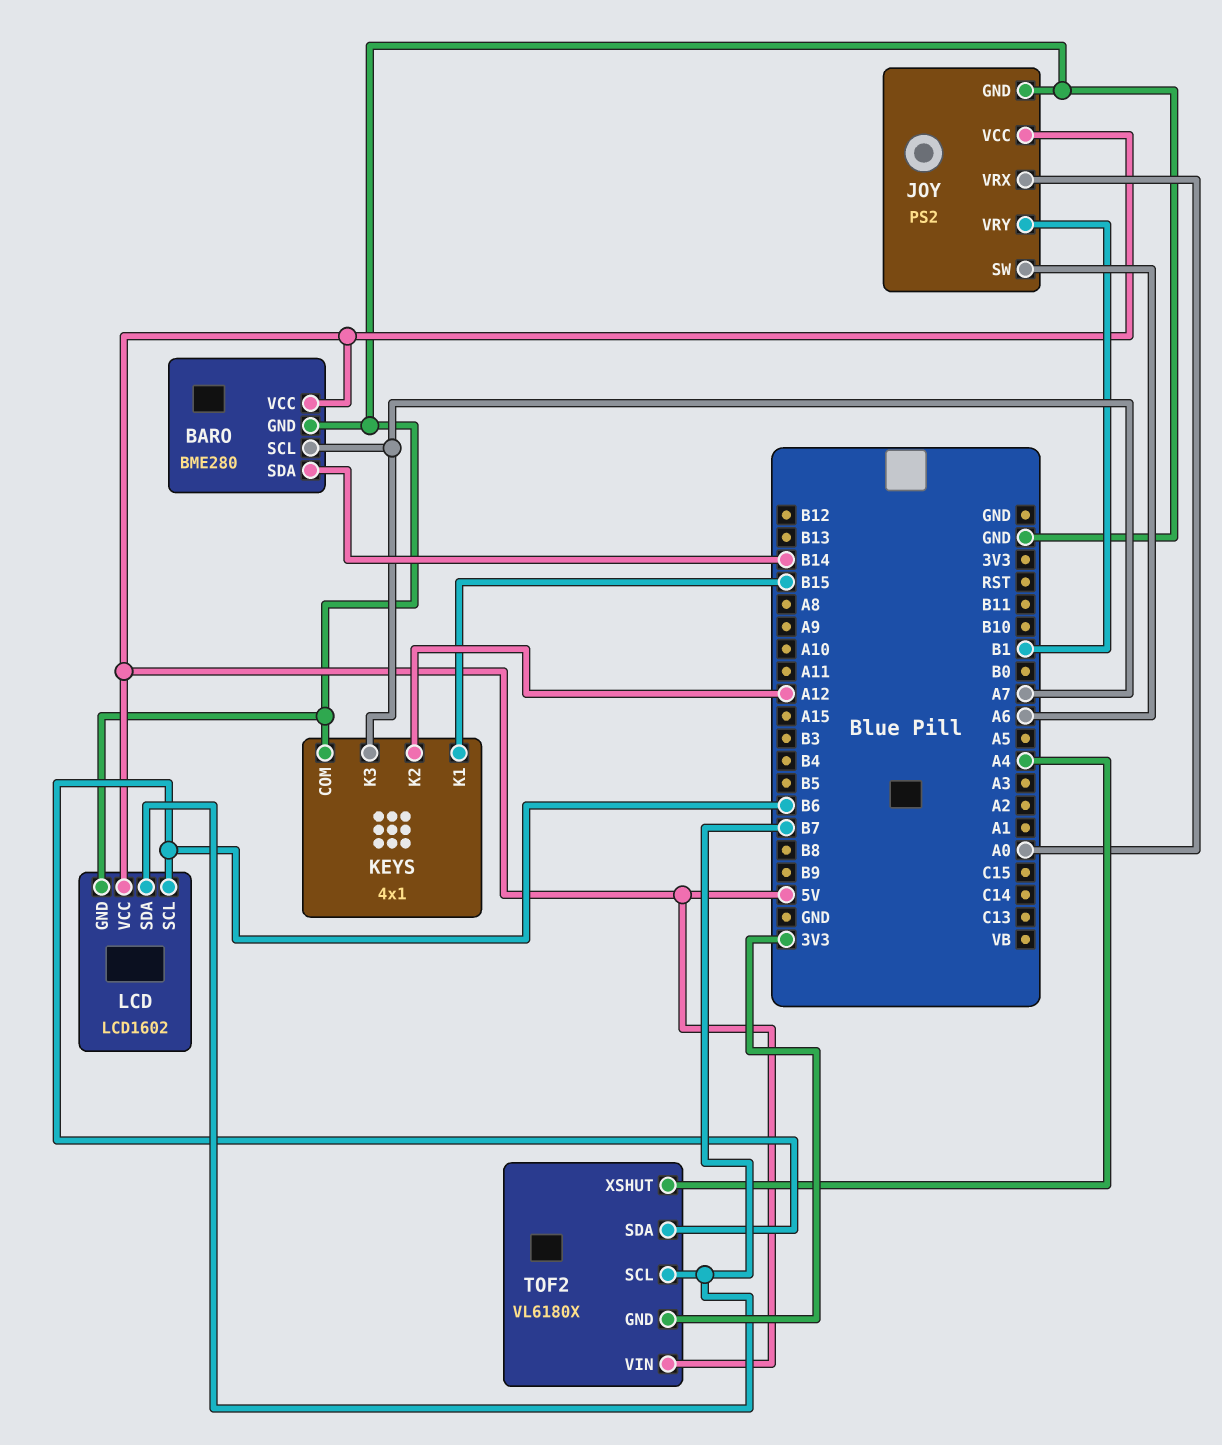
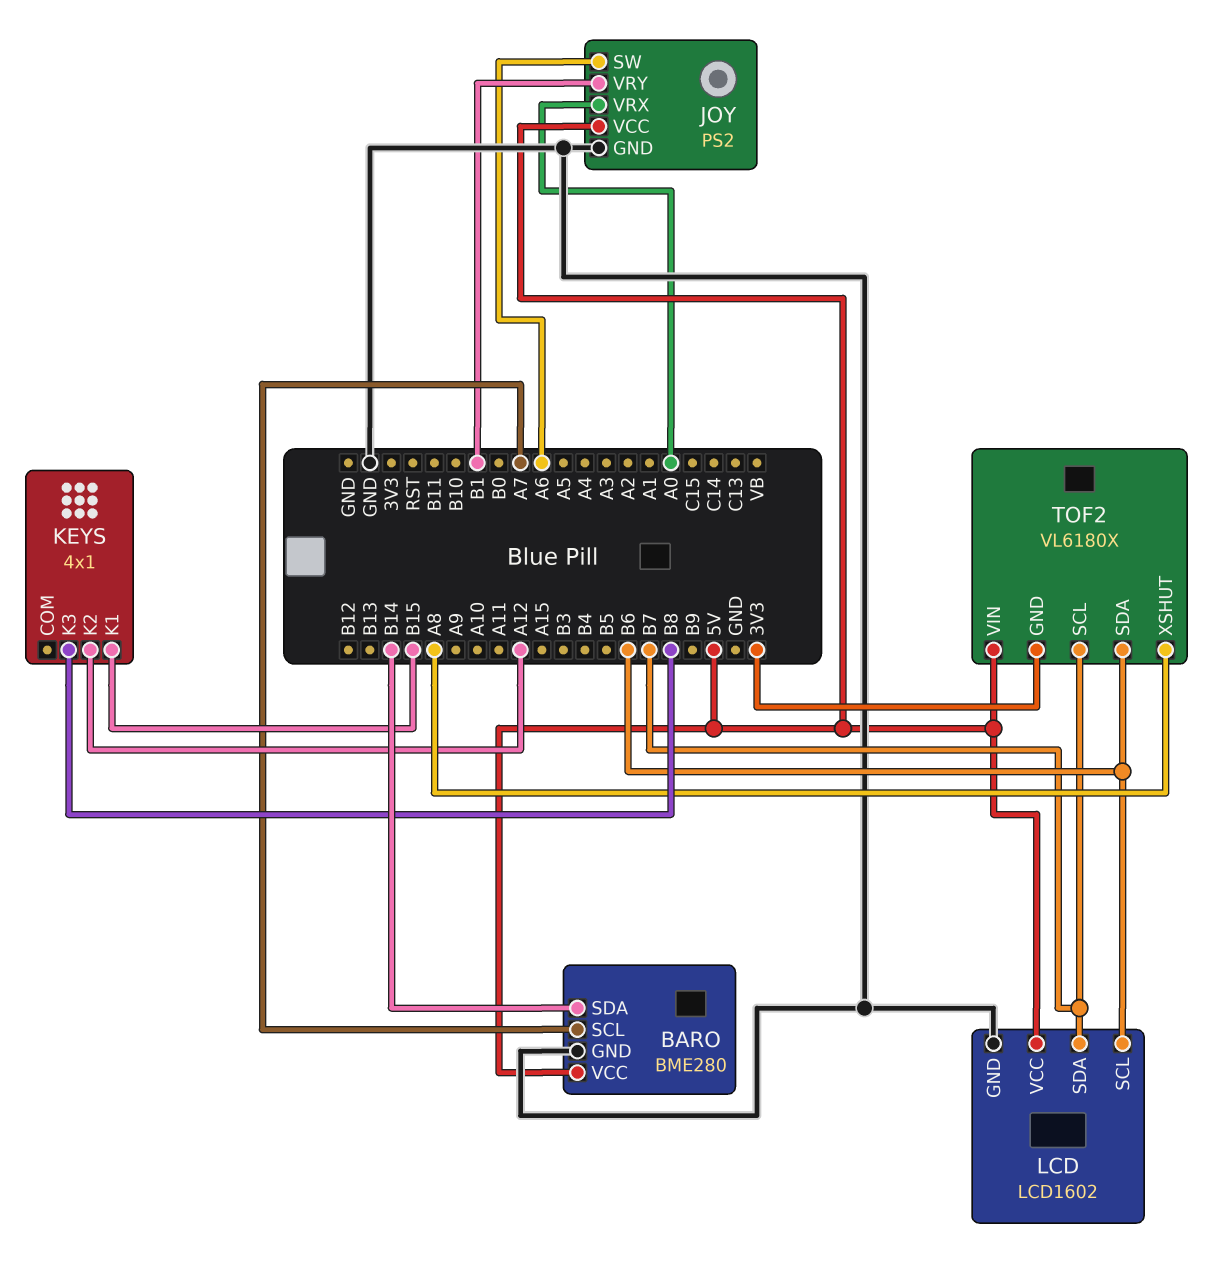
KEYS pin COM: GND -> none
KEYS pin K3: A7 -> B8
TOF2 pin XSHUT: A4 -> A8

